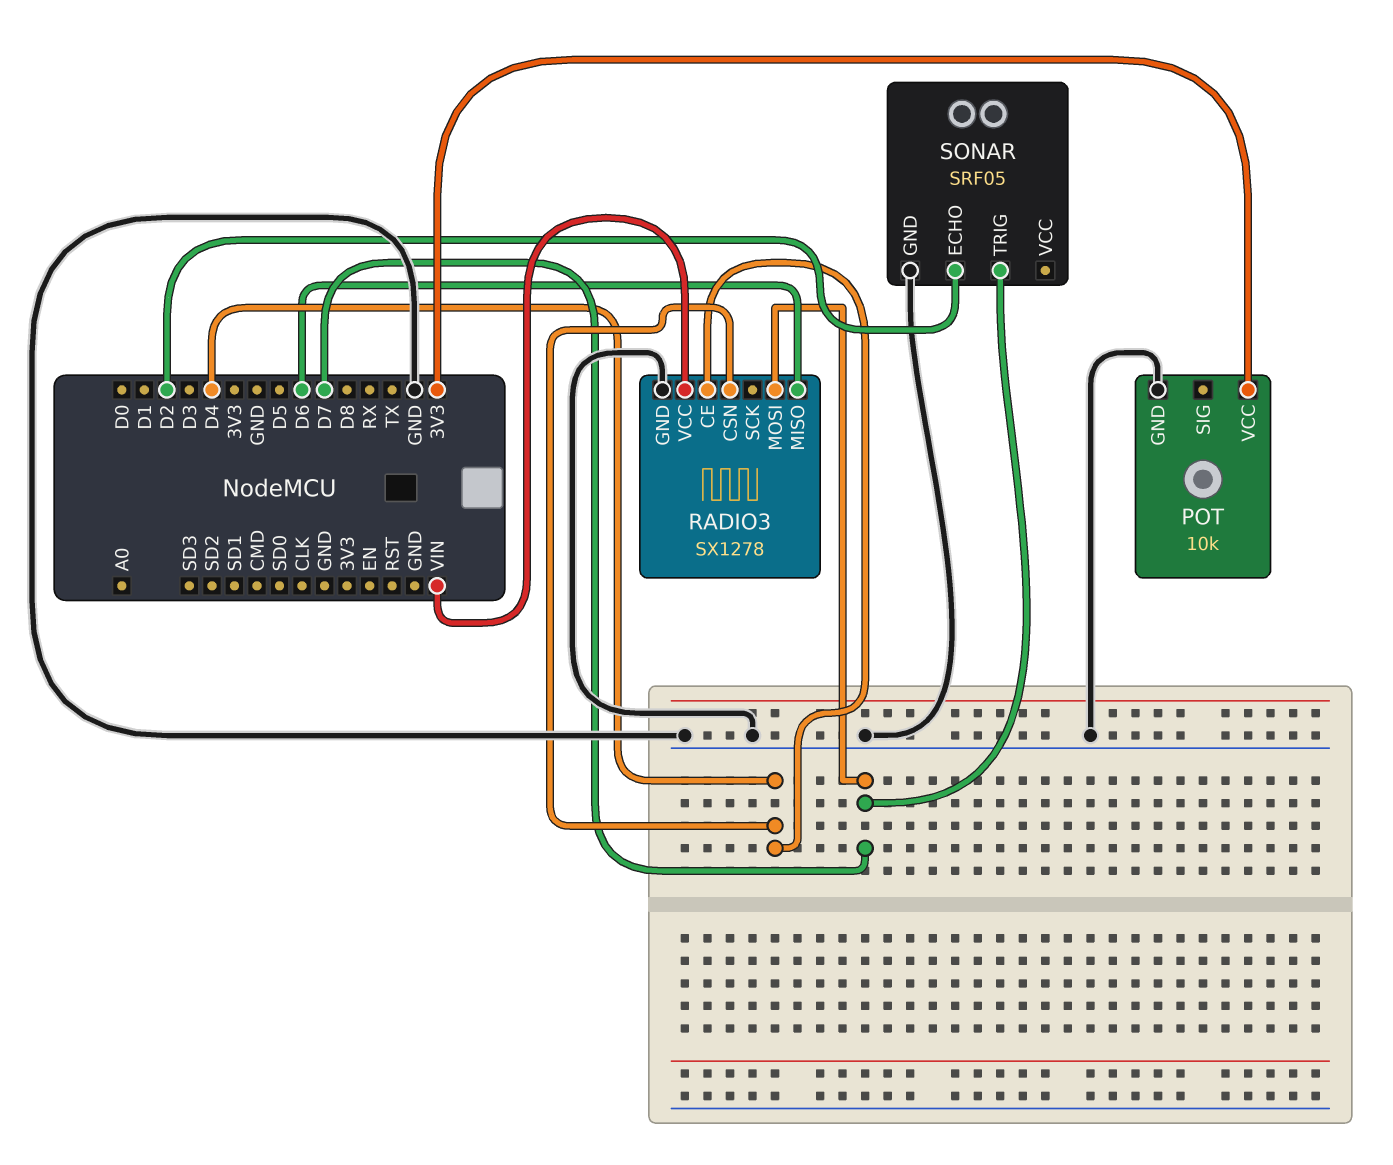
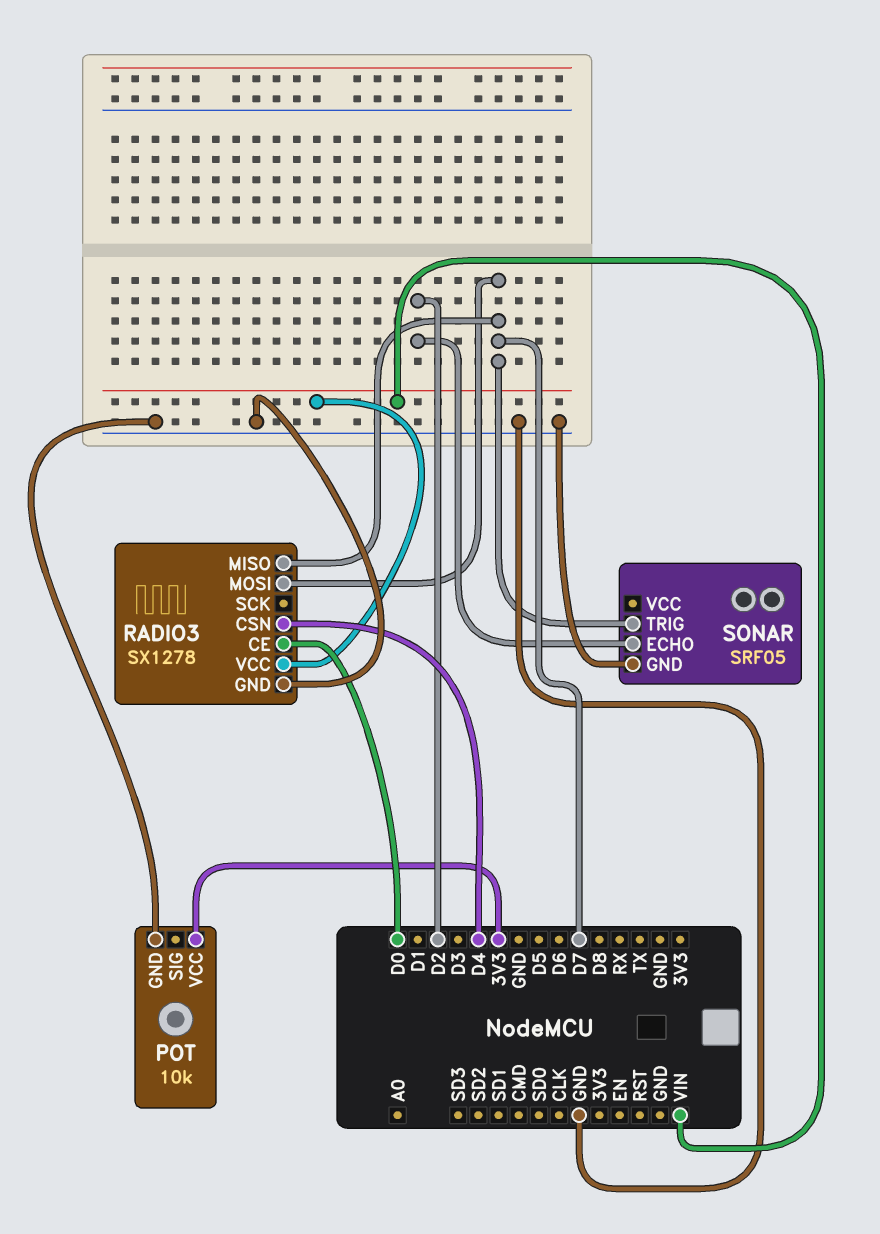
RADIO3 pin CE: D4 -> D0
RADIO3 pin MISO: D6 -> D7

